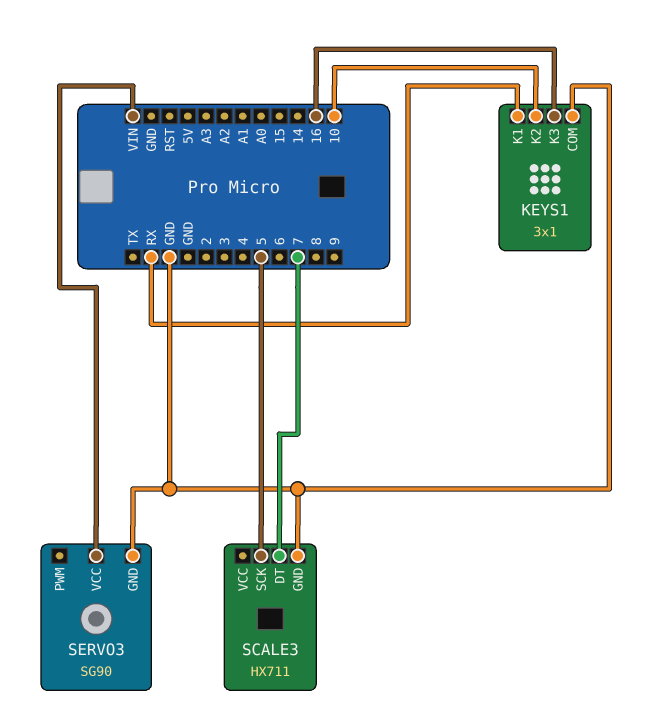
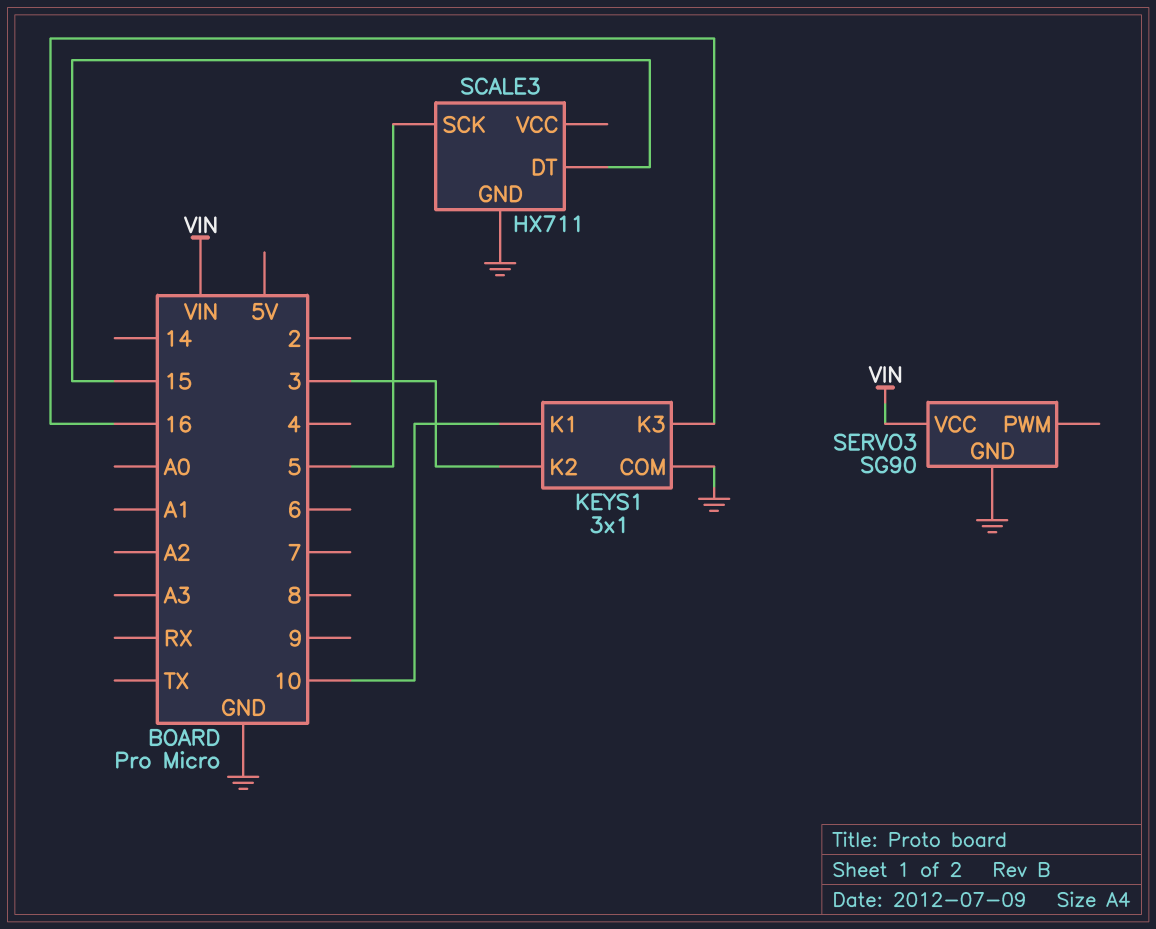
KEYS1 pin K1: RX -> 10
KEYS1 pin K2: 10 -> 3
SCALE3 pin DT: 7 -> 15

